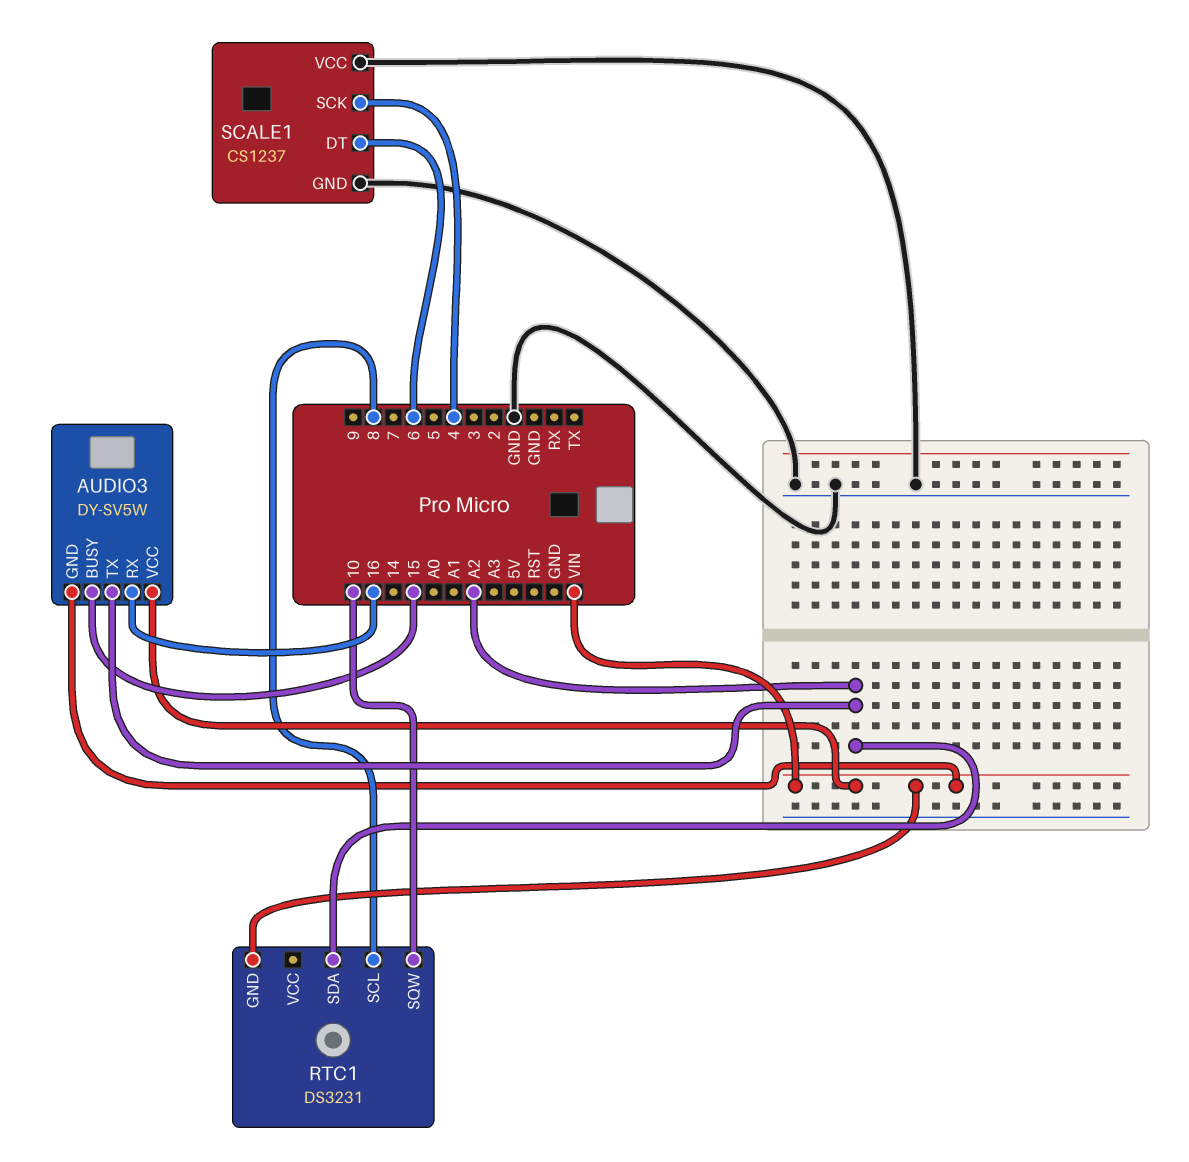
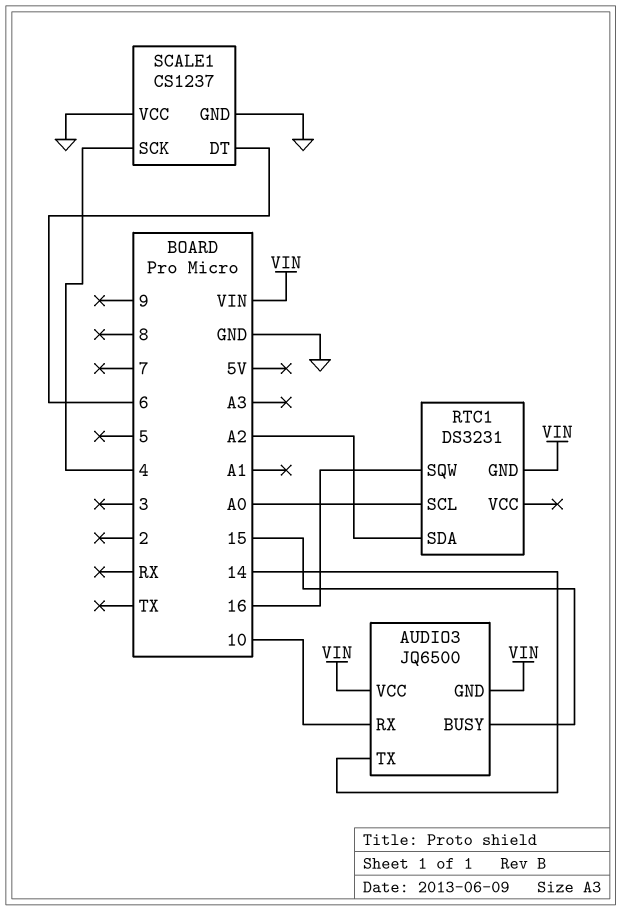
AUDIO3: DY-SV5W -> JQ6500
AUDIO3 pin RX: 16 -> 10
AUDIO3 pin TX: A2 -> 14
RTC1 pin SCL: 8 -> A0
RTC1 pin SQW: 10 -> 16

